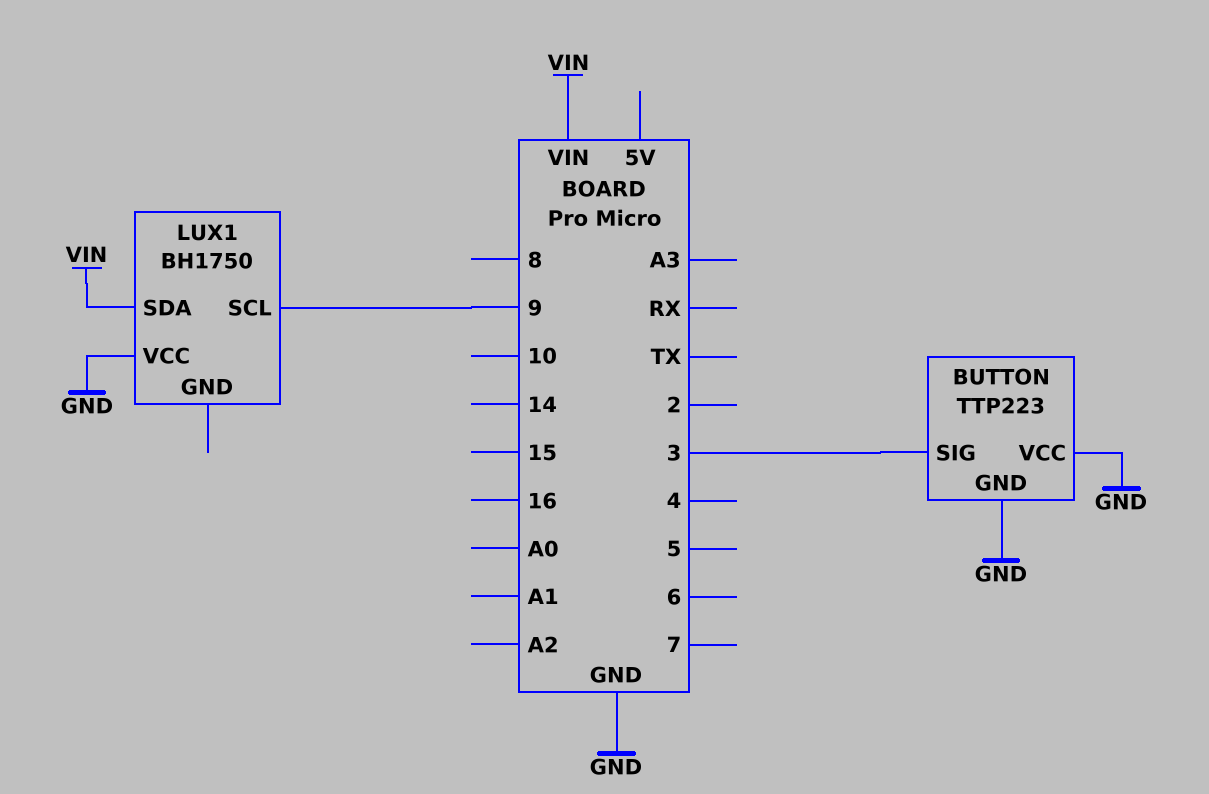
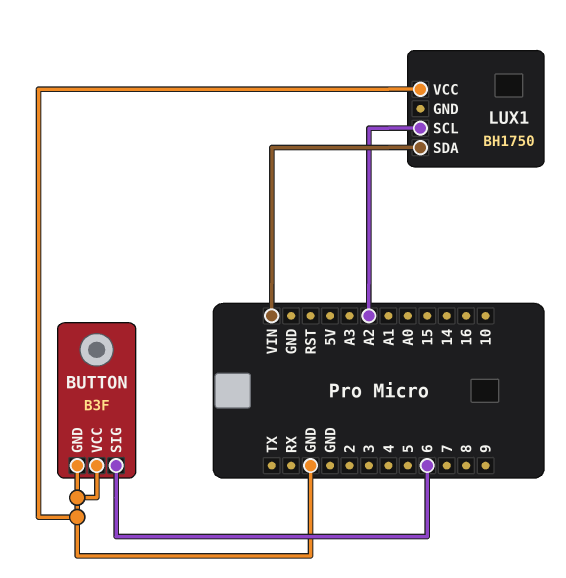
BUTTON: TTP223 -> B3F
BUTTON pin SIG: 3 -> 6
LUX1 pin SCL: 9 -> A2

